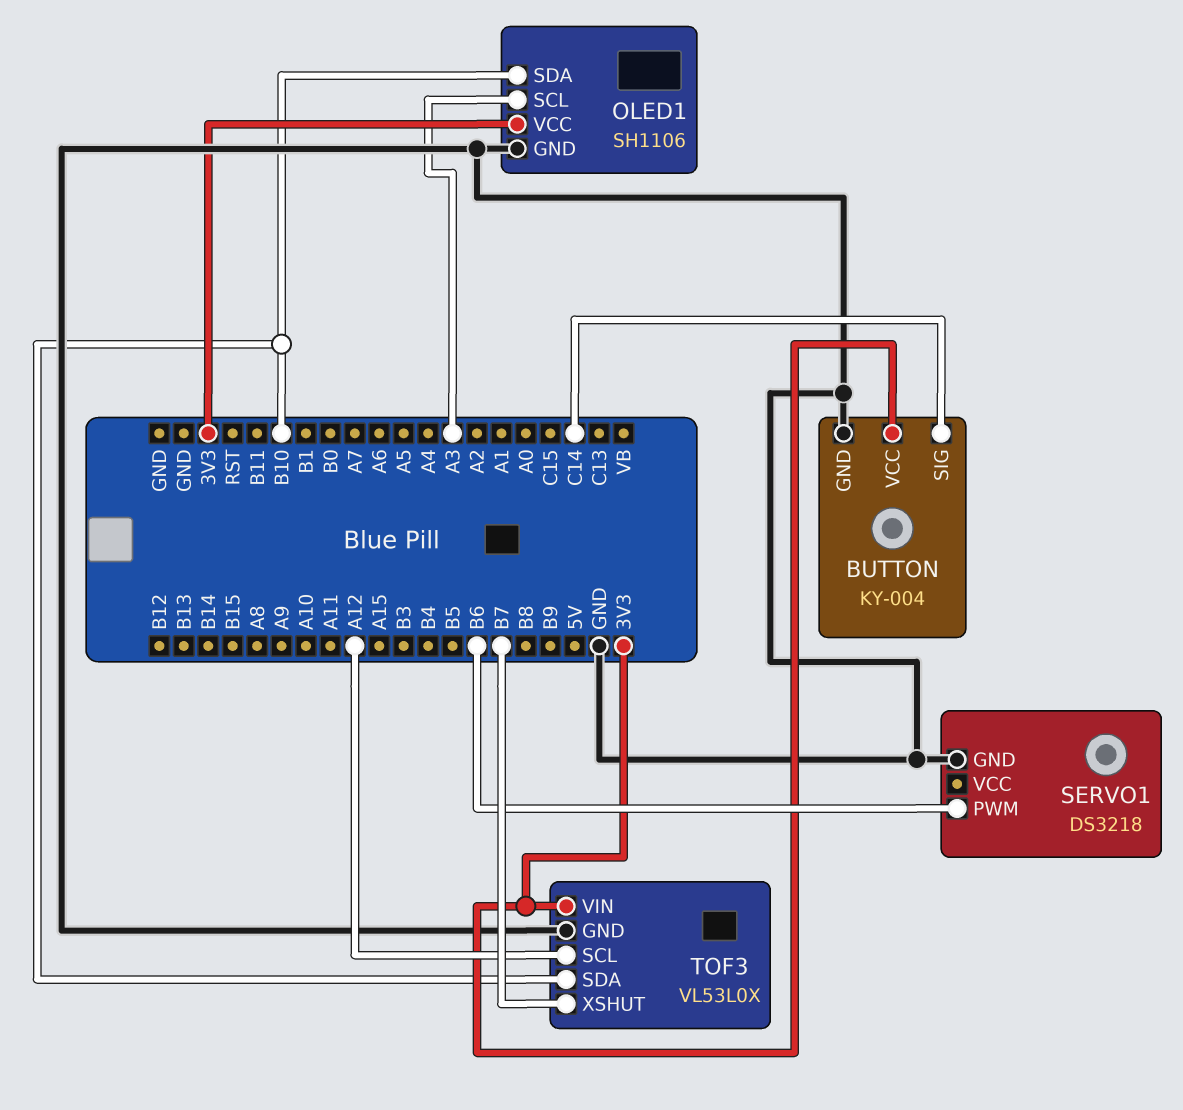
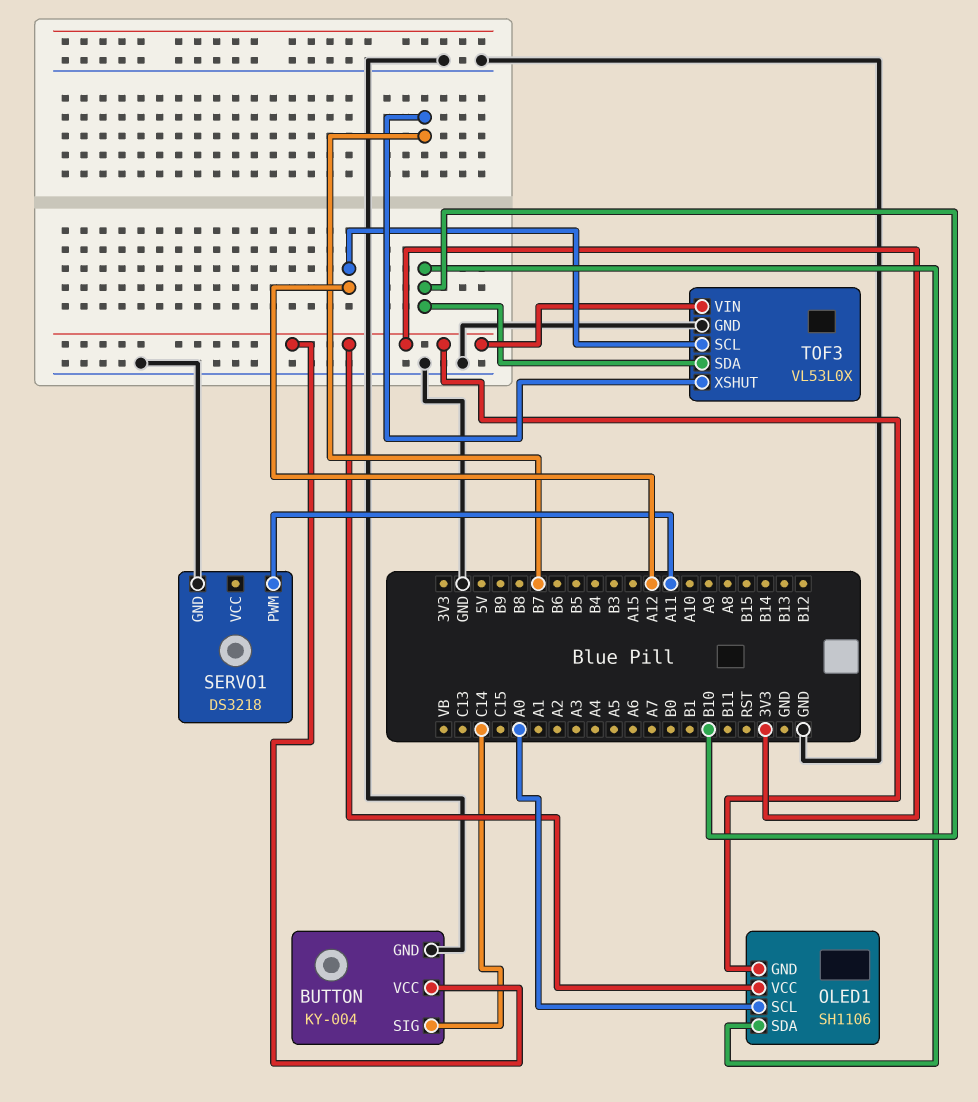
OLED1 pin GND: GND -> 3V3
OLED1 pin SCL: A3 -> A0
SERVO1 pin PWM: B6 -> A11

